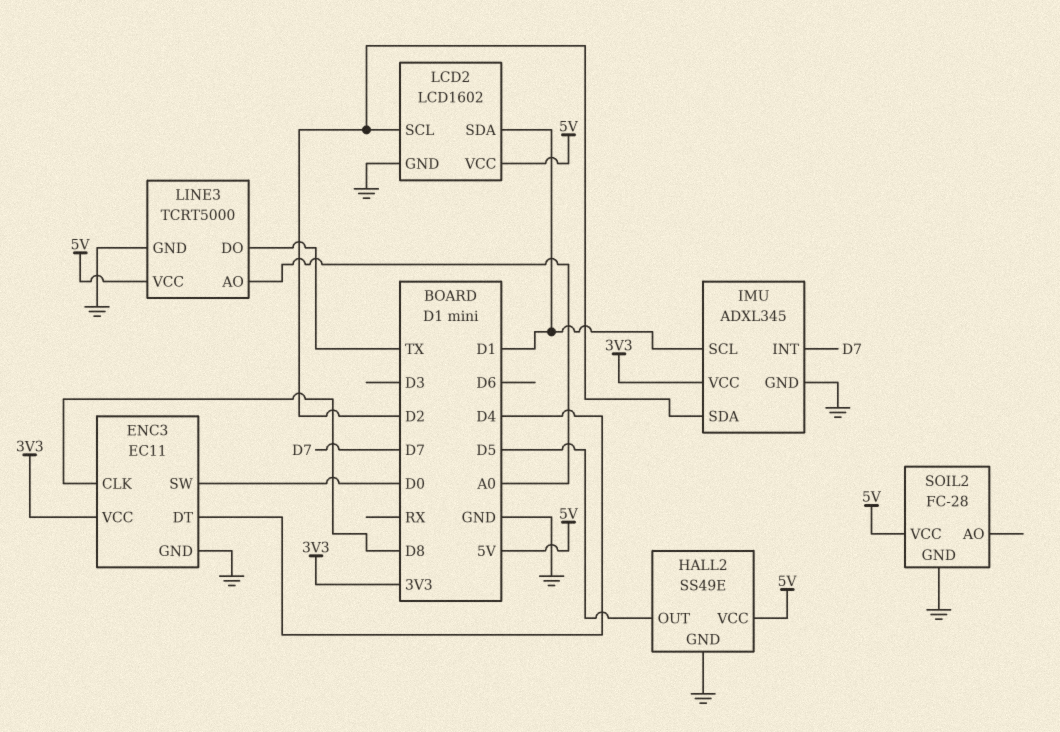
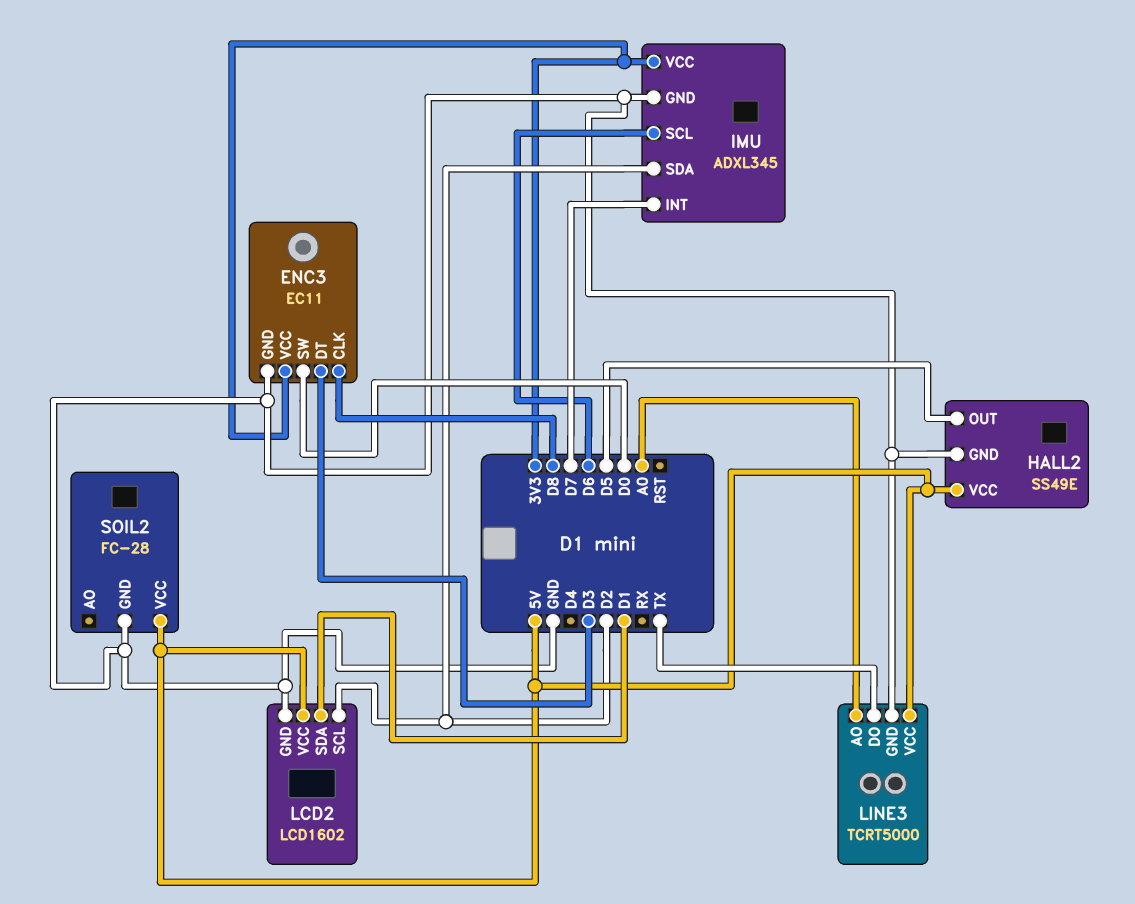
ENC3 pin DT: D4 -> D3
IMU pin SCL: D1 -> D6

